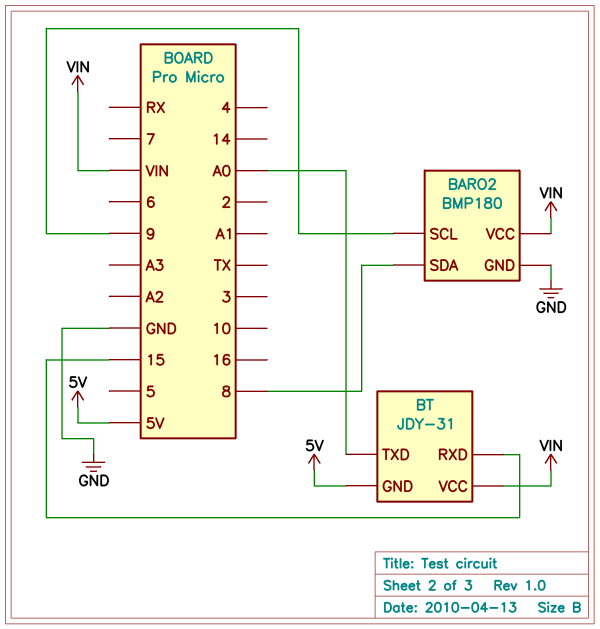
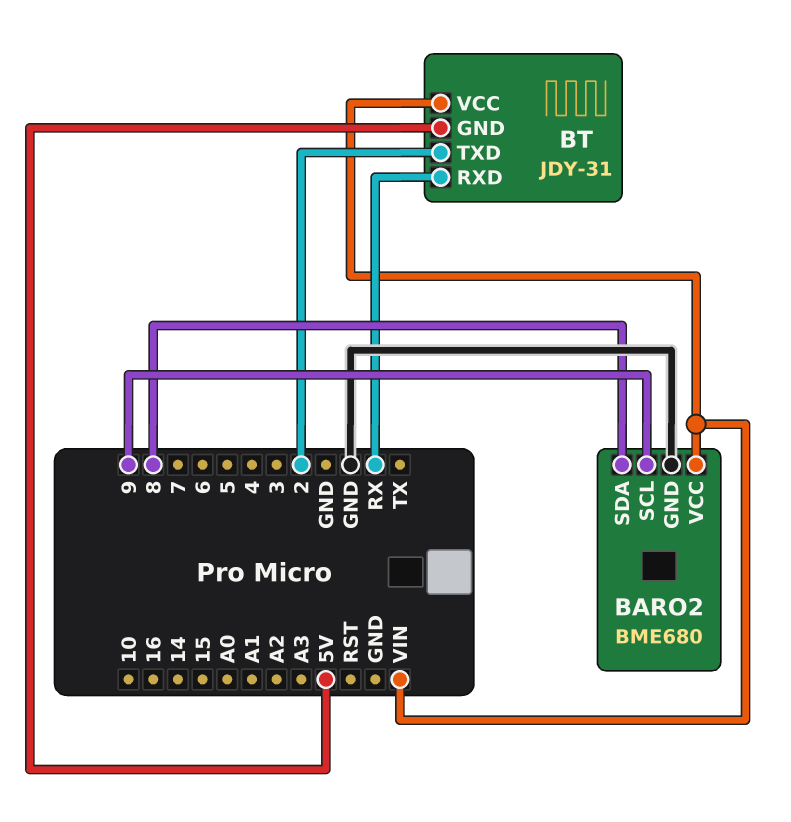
BARO2: BMP180 -> BME680
BT pin RXD: 15 -> RX
BT pin TXD: A0 -> 2

